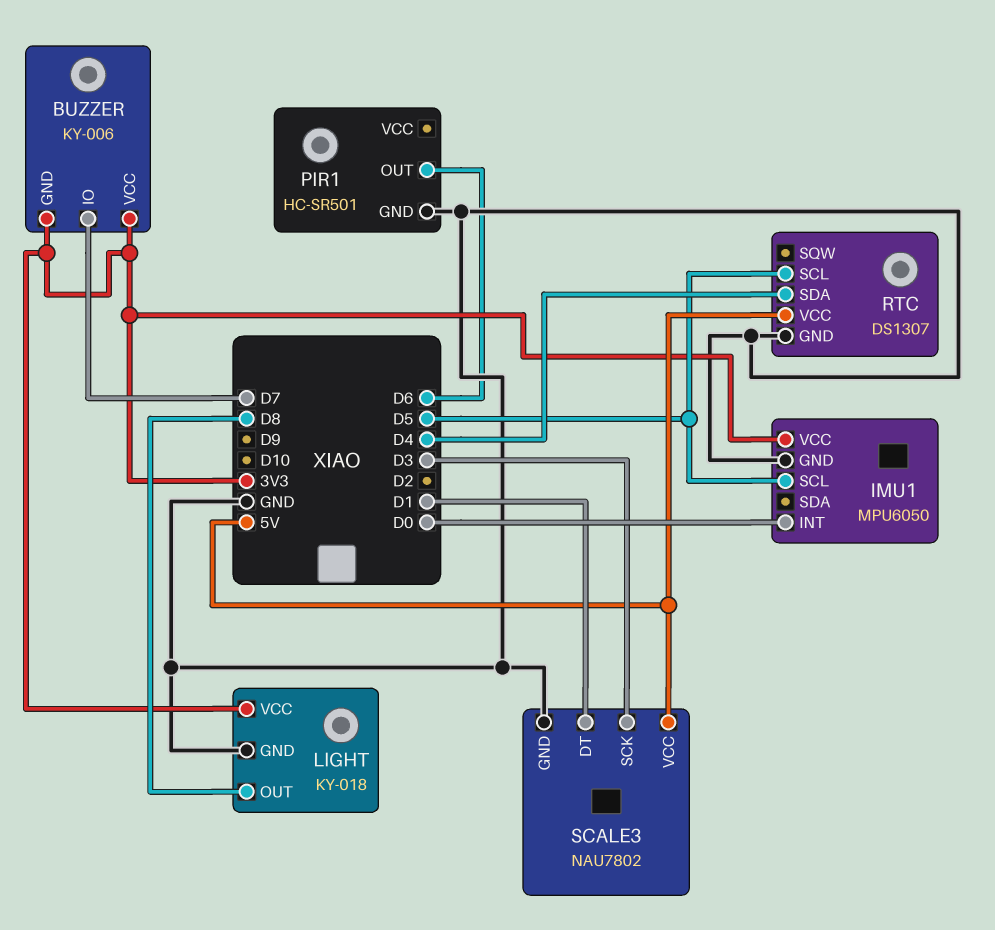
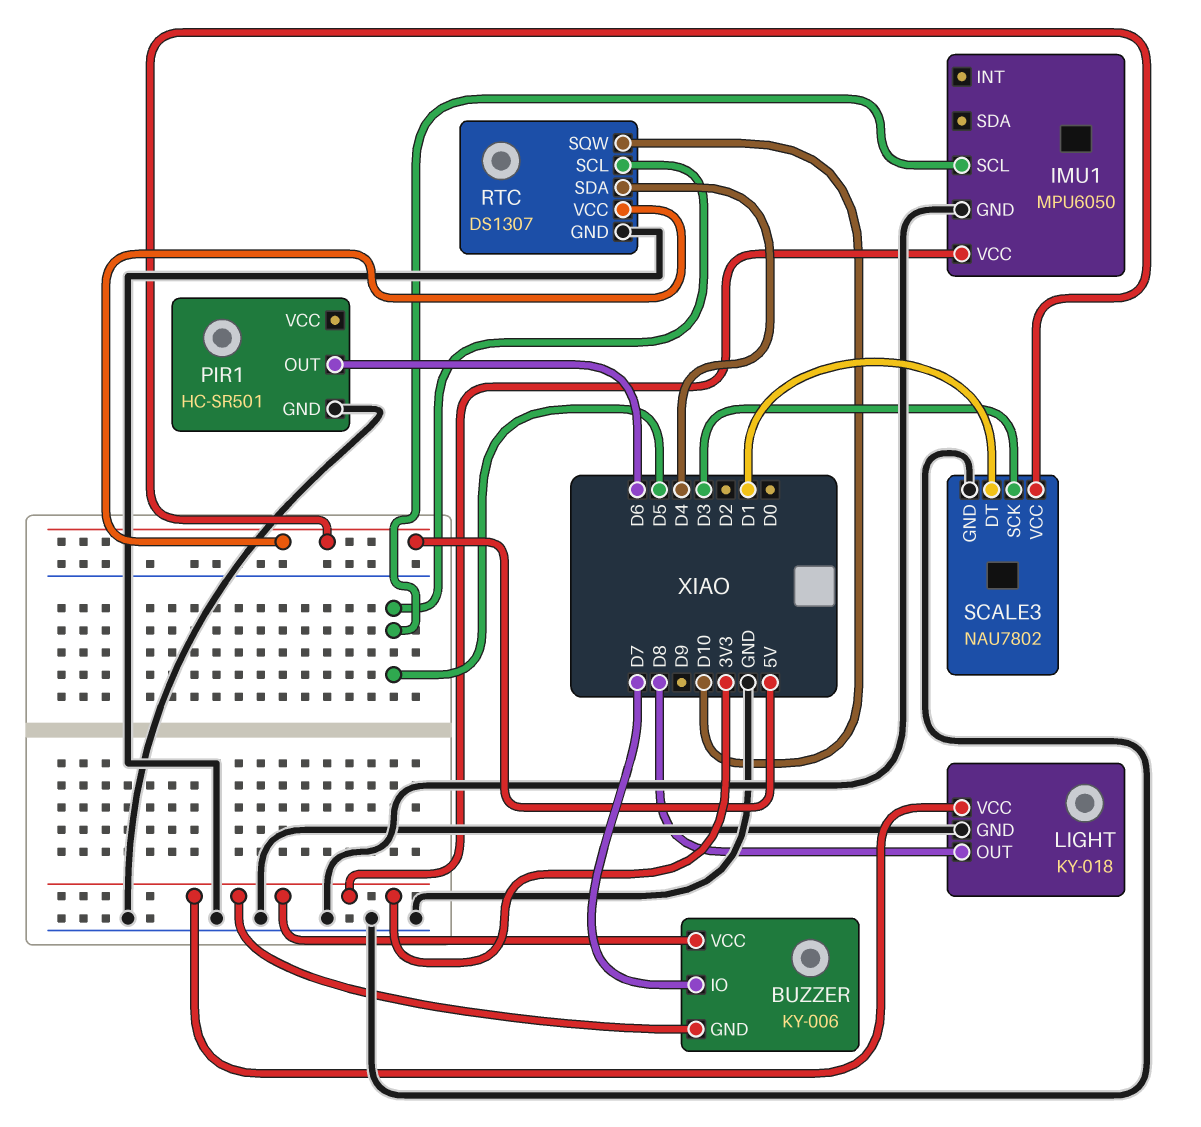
IMU1 pin INT: D0 -> none
RTC pin SQW: none -> D10

